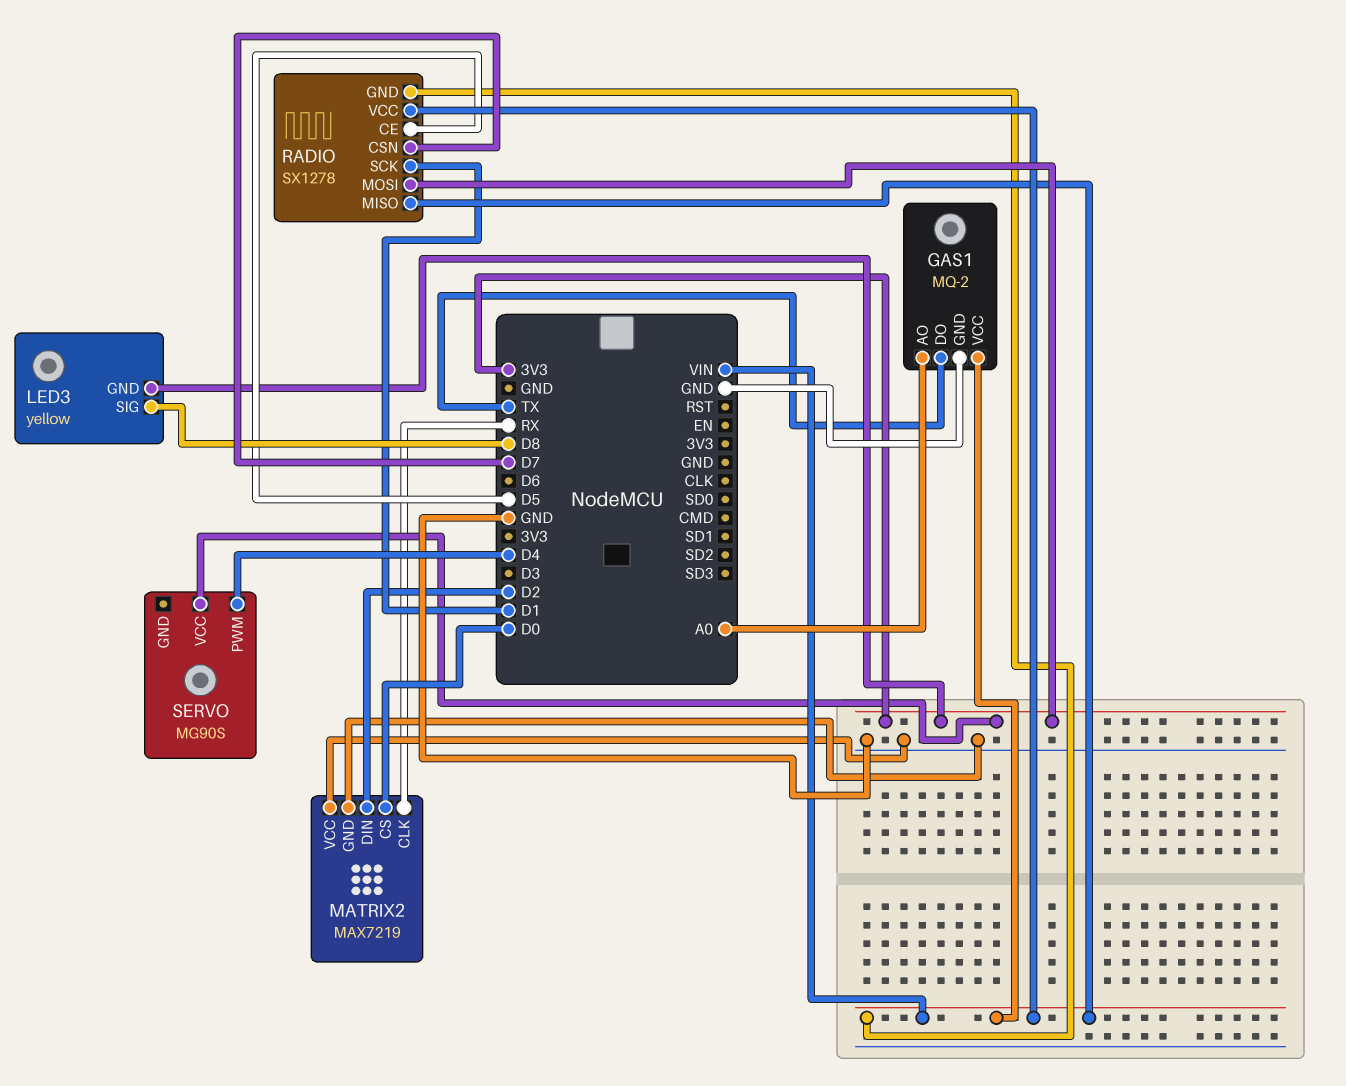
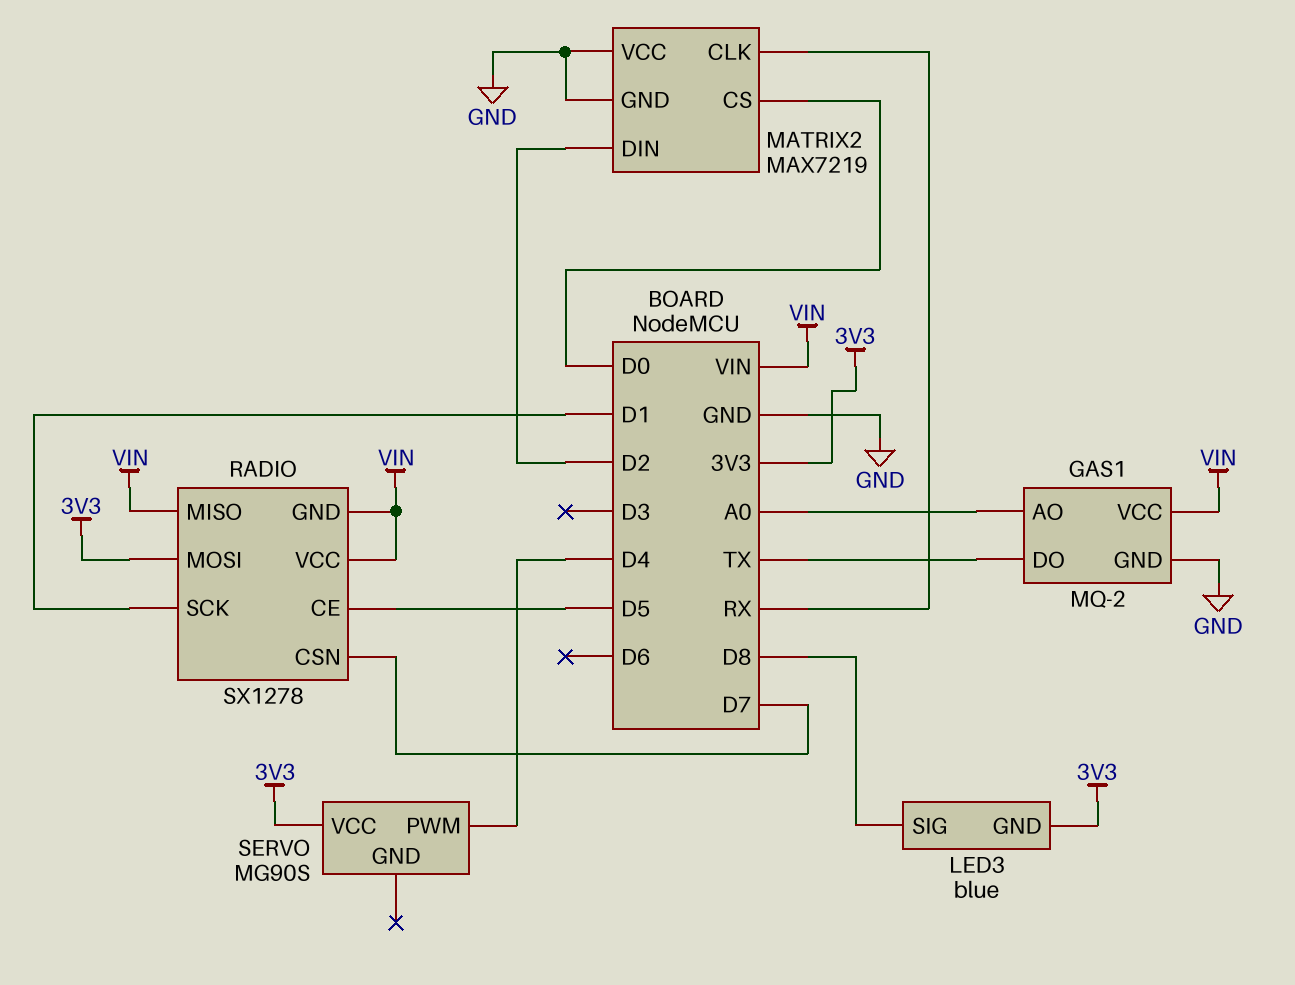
LED3: yellow -> blue

